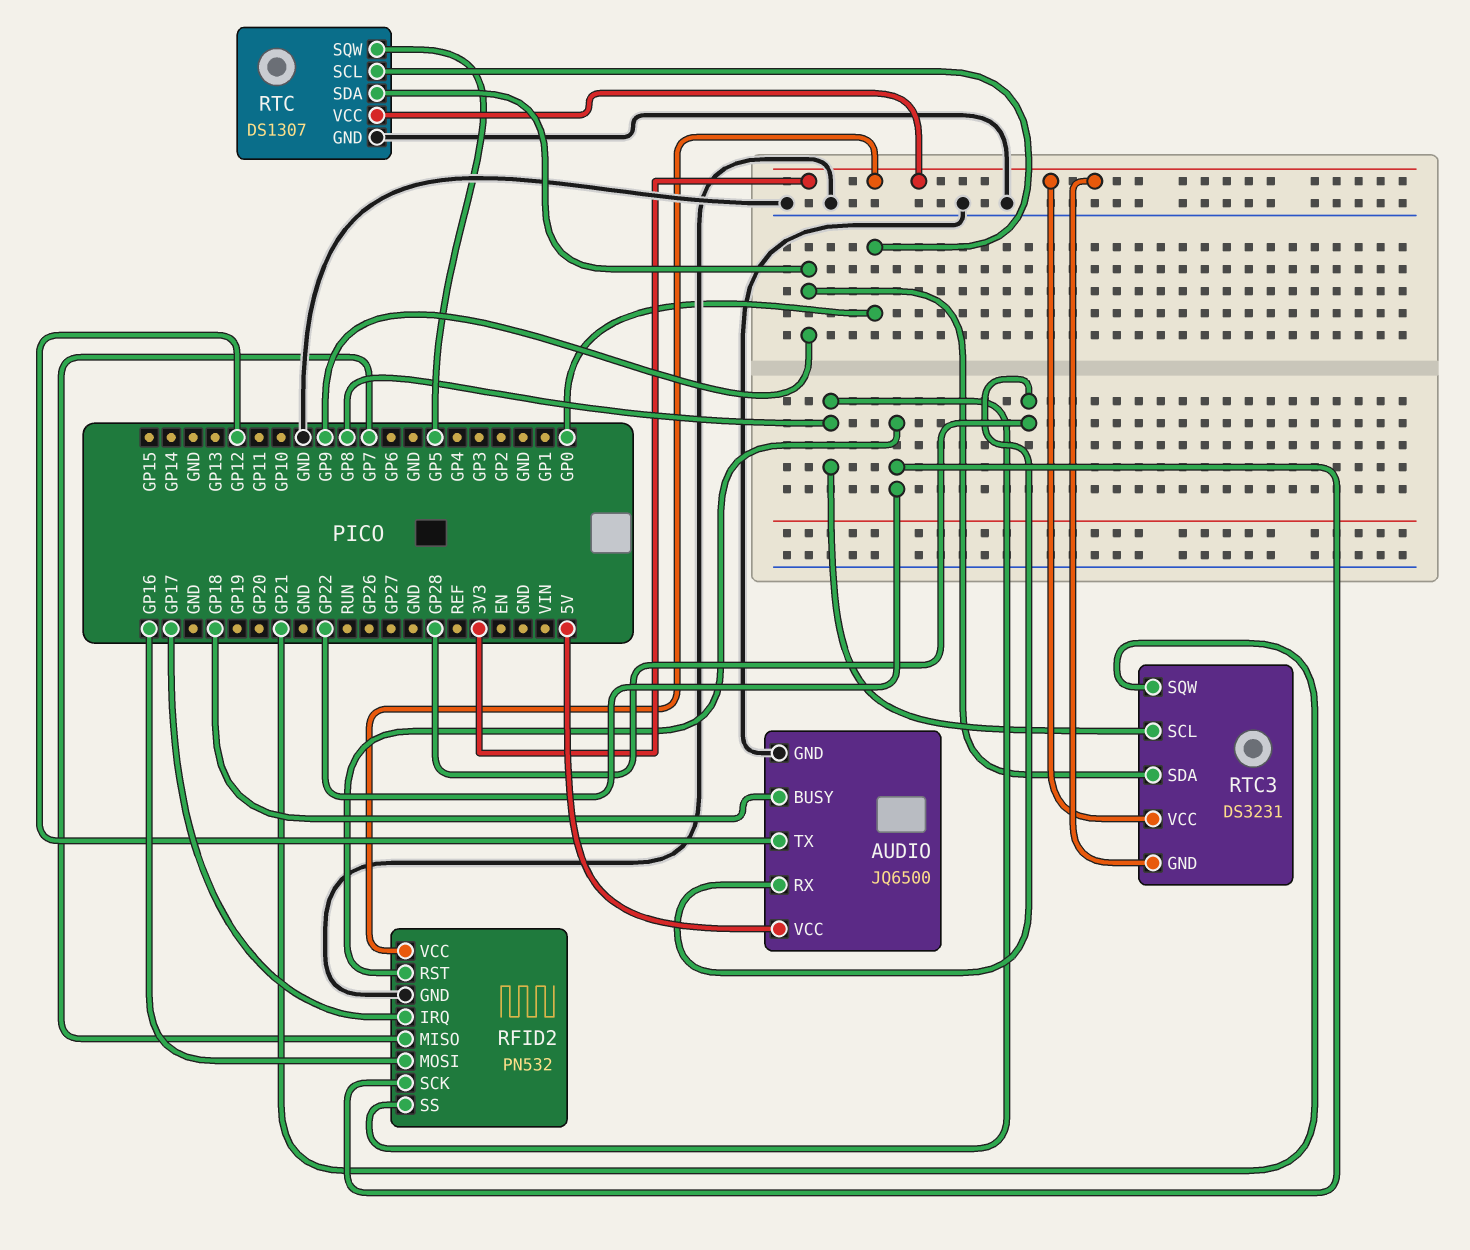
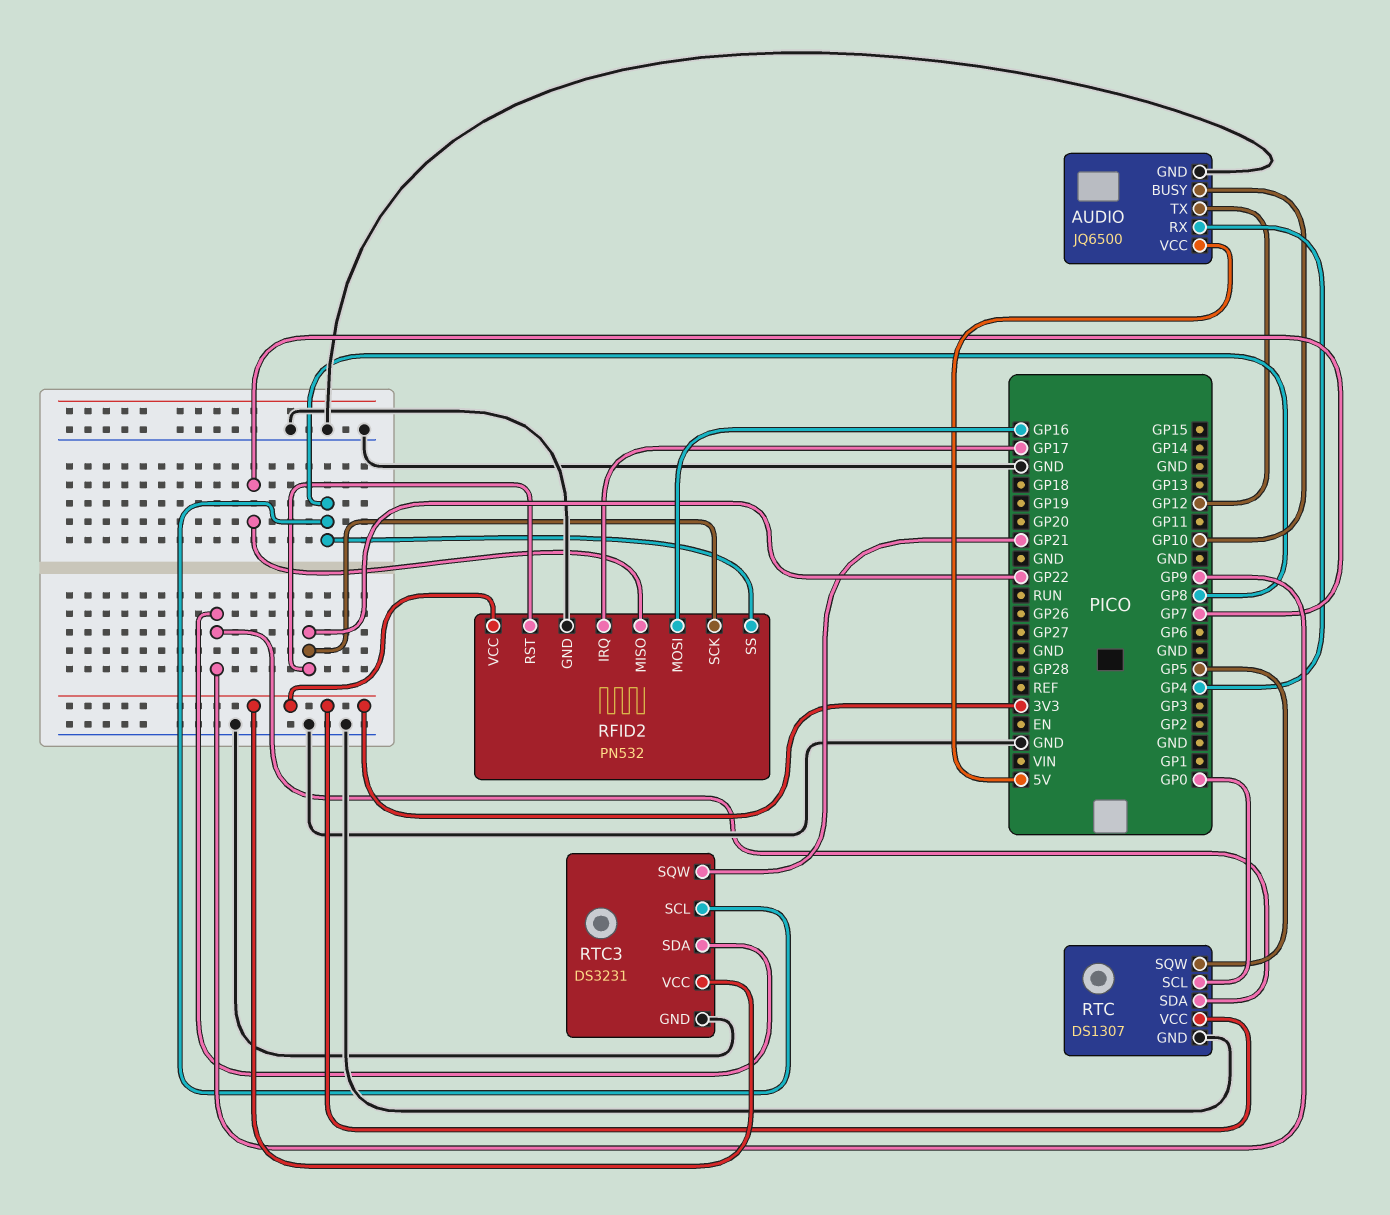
AUDIO pin BUSY: GP18 -> GP10
AUDIO pin RX: GP28 -> GP4
RTC3 pin GND: 3V3 -> GND

